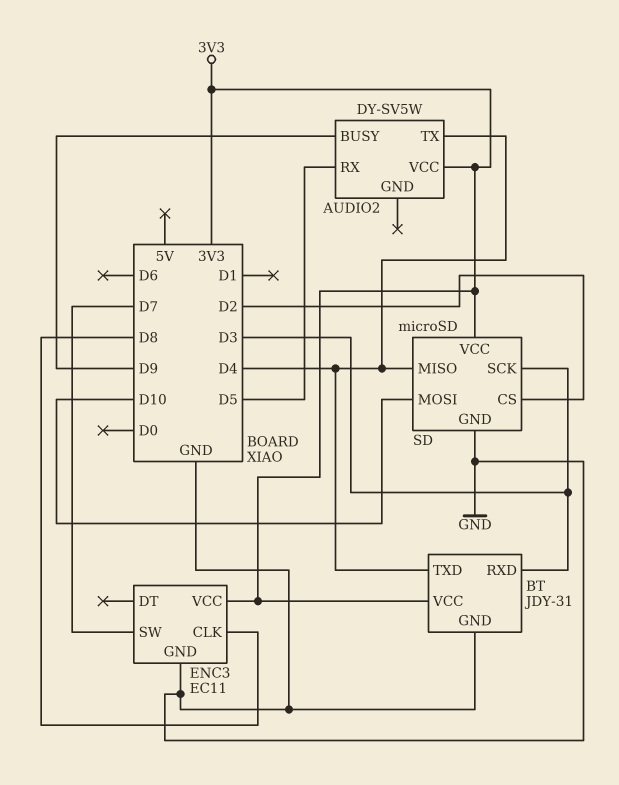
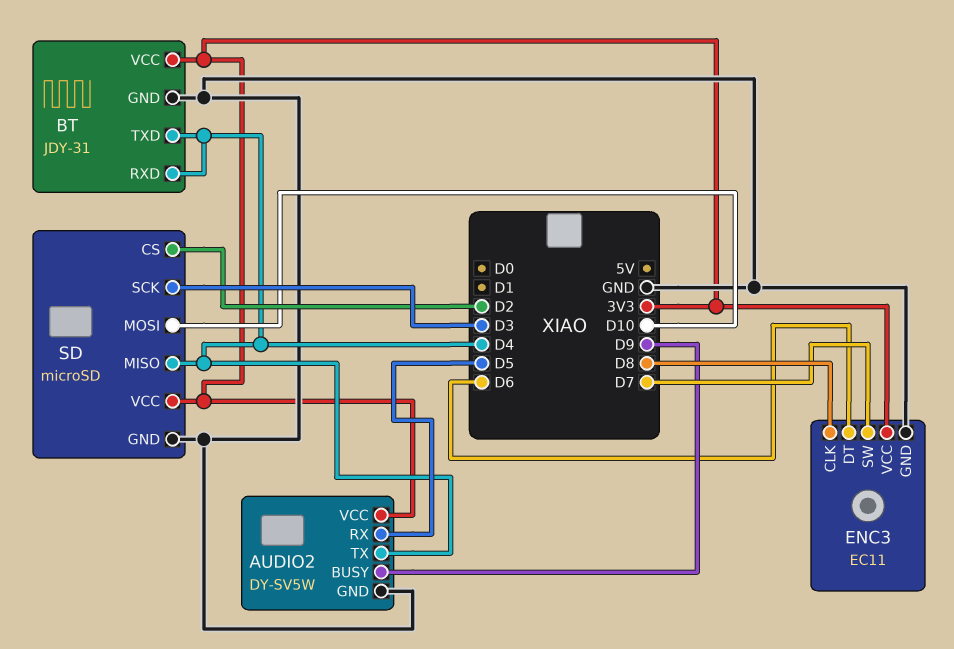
AUDIO2 pin GND: none -> GND
BT pin RXD: D3 -> D4
ENC3 pin DT: none -> D6

